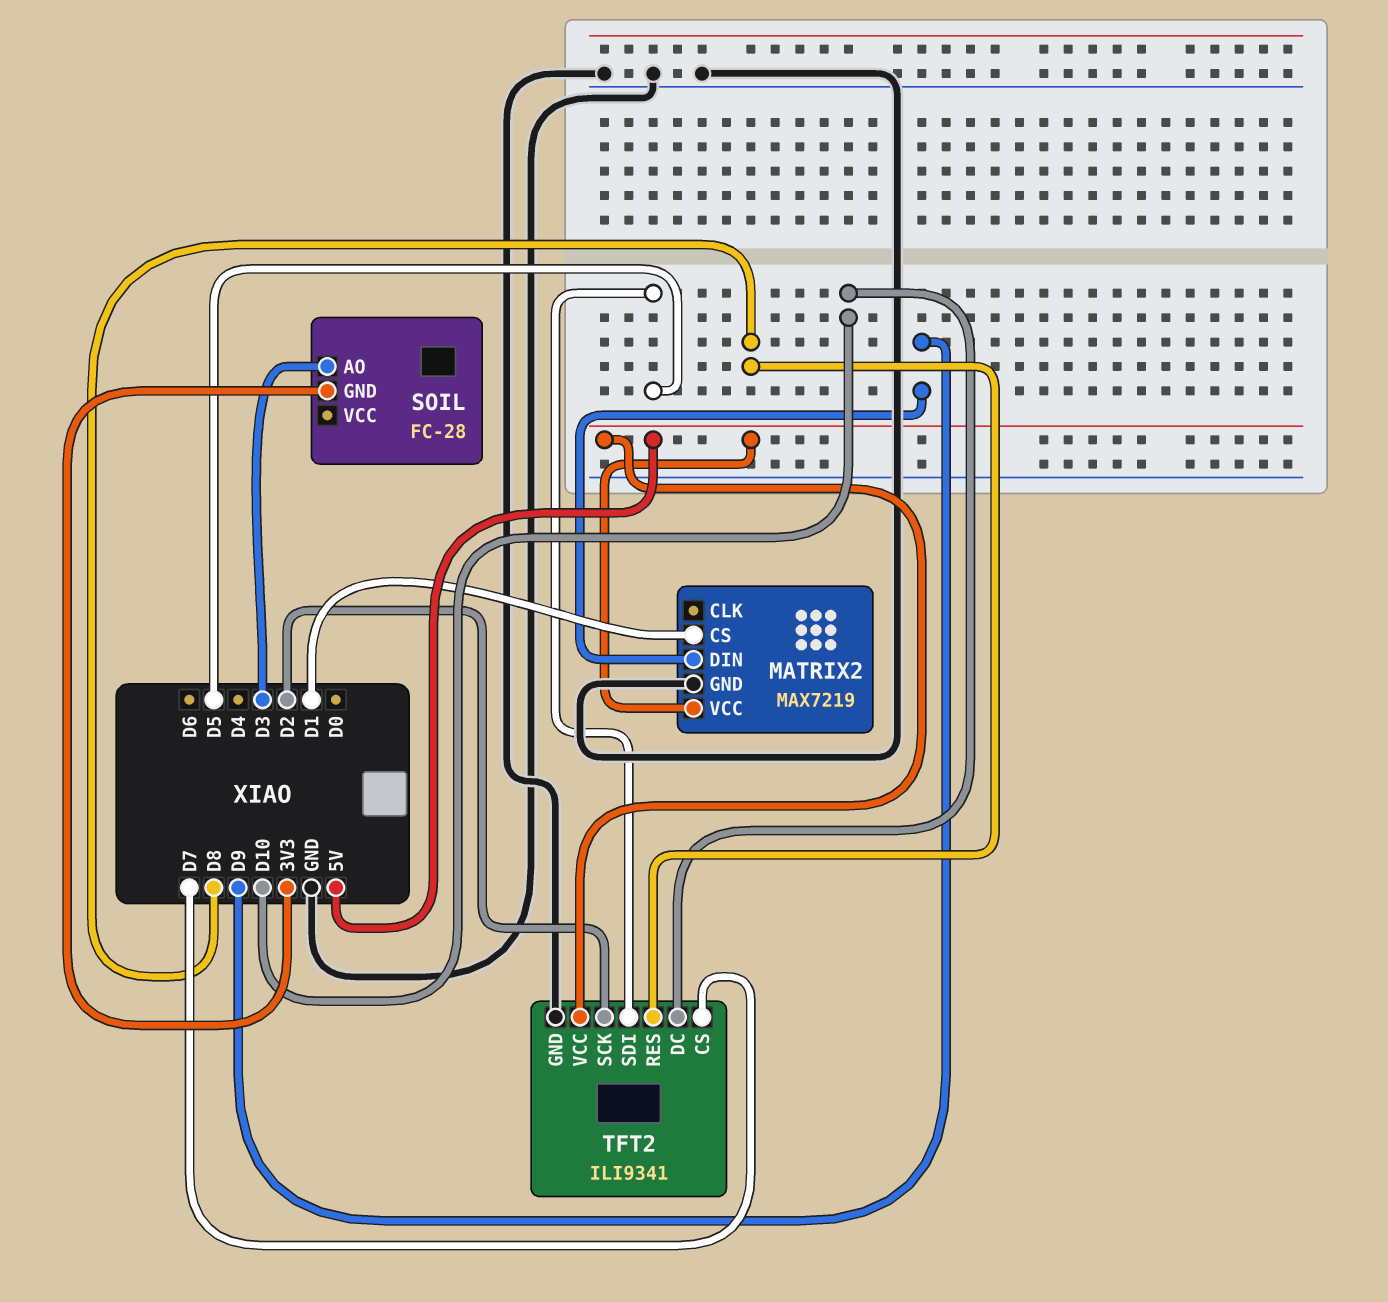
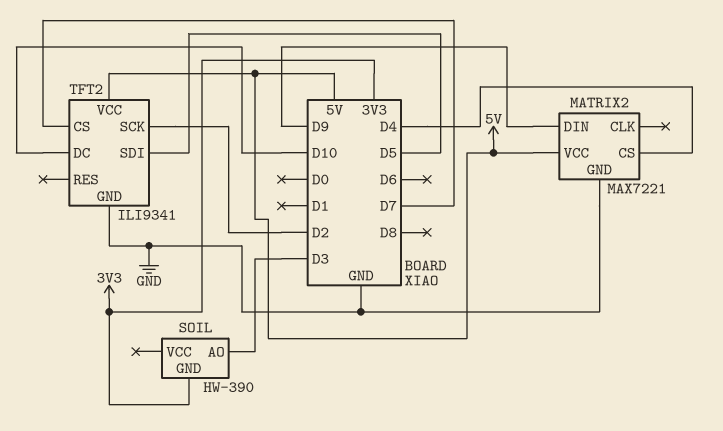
MATRIX2: MAX7219 -> MAX7221
MATRIX2 pin CS: D1 -> D4
SOIL: FC-28 -> HW-390
TFT2 pin RES: D8 -> none

